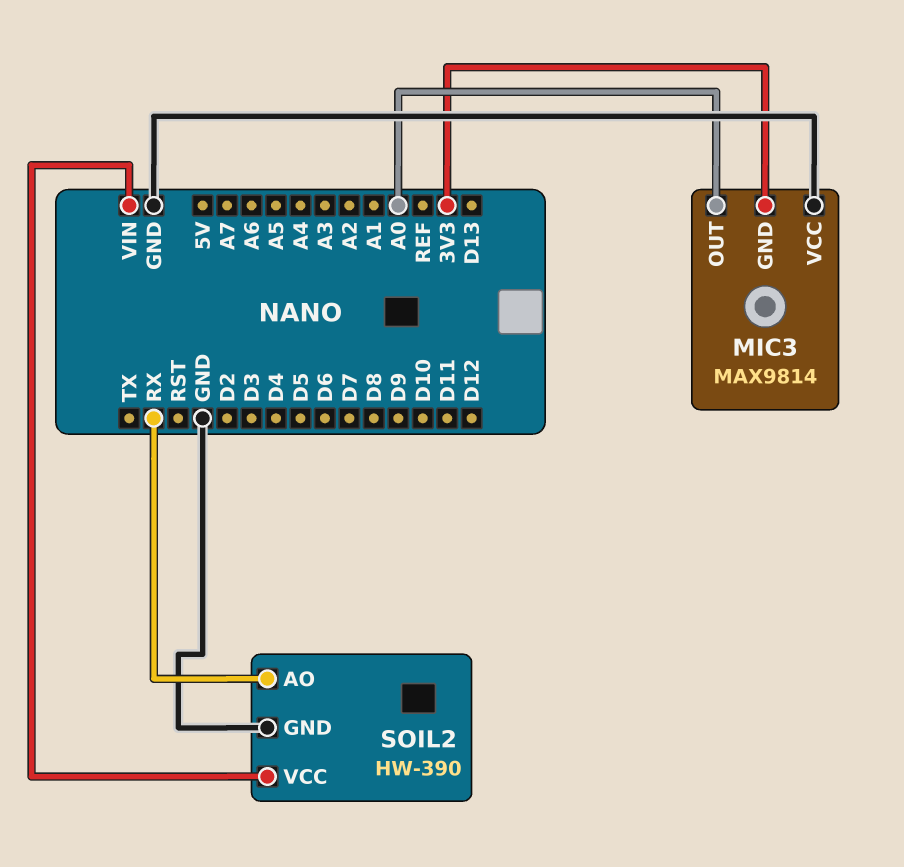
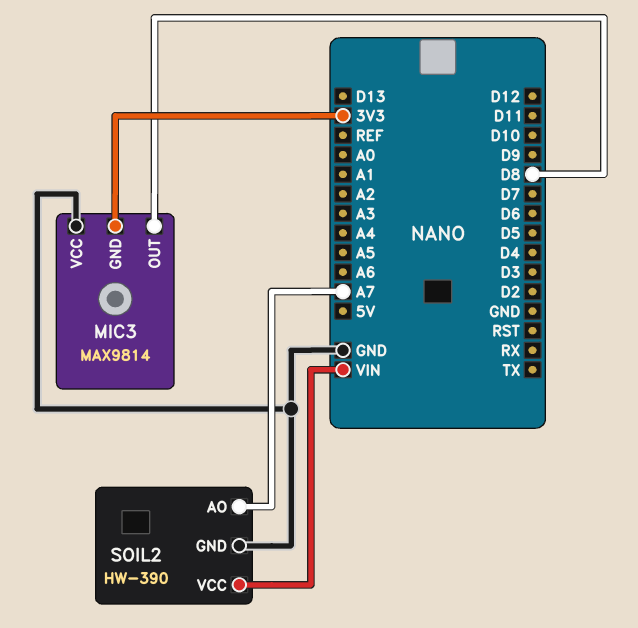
MIC3 pin OUT: A0 -> D8
SOIL2 pin AO: RX -> A7

